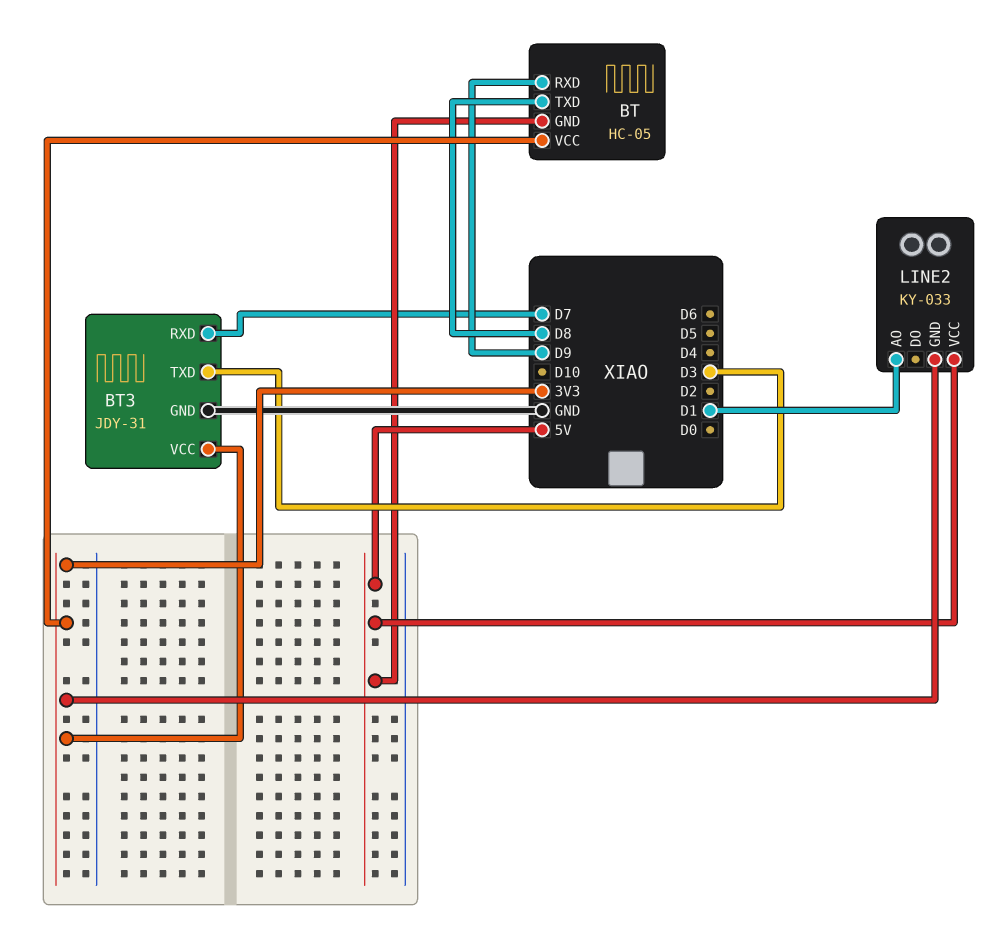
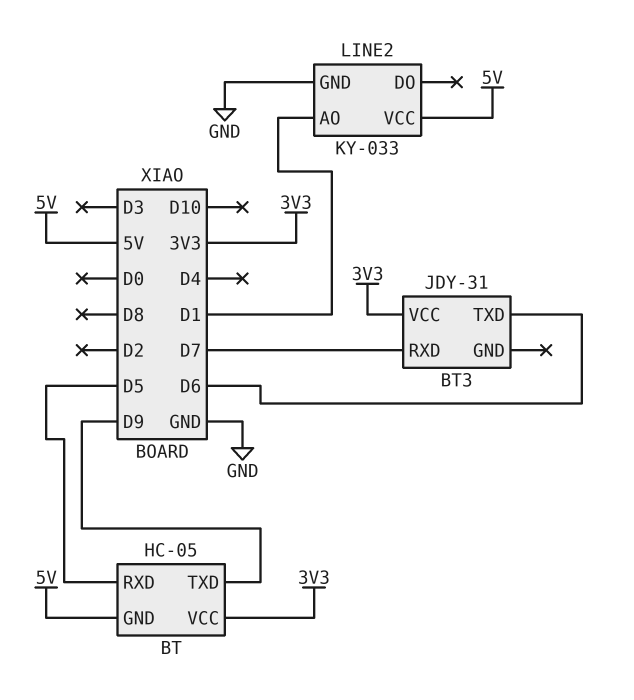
BT pin RXD: D9 -> D5
BT pin TXD: D8 -> D9
BT3 pin GND: GND -> none
BT3 pin TXD: D3 -> D6
LINE2 pin GND: 3V3 -> GND

